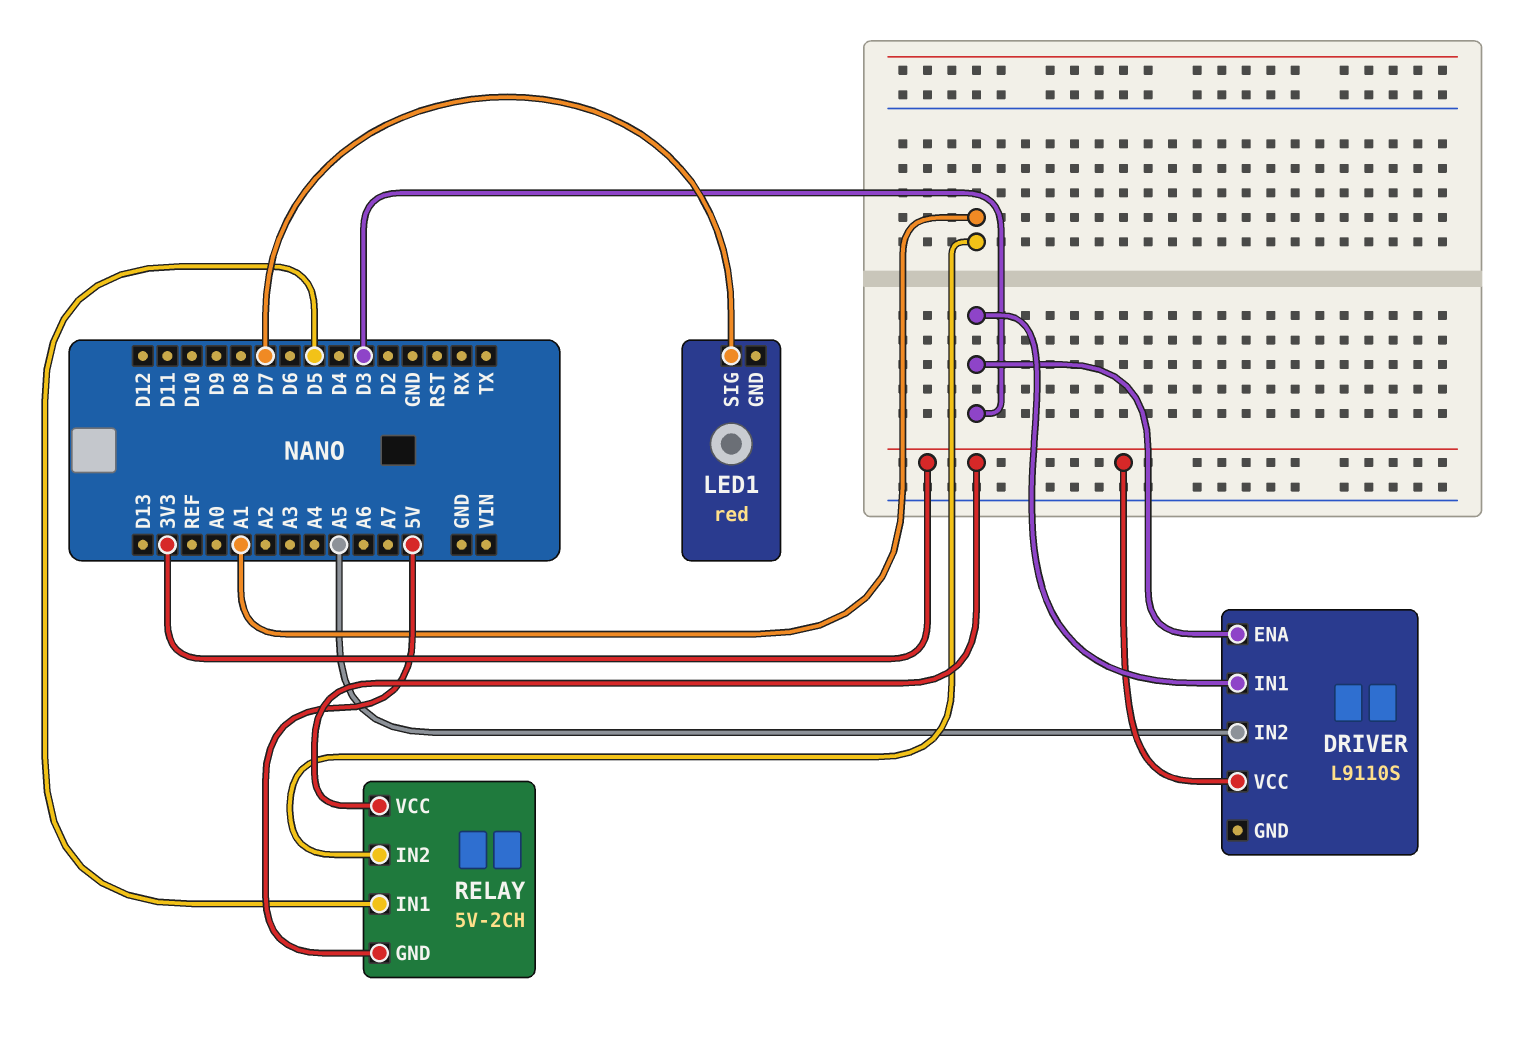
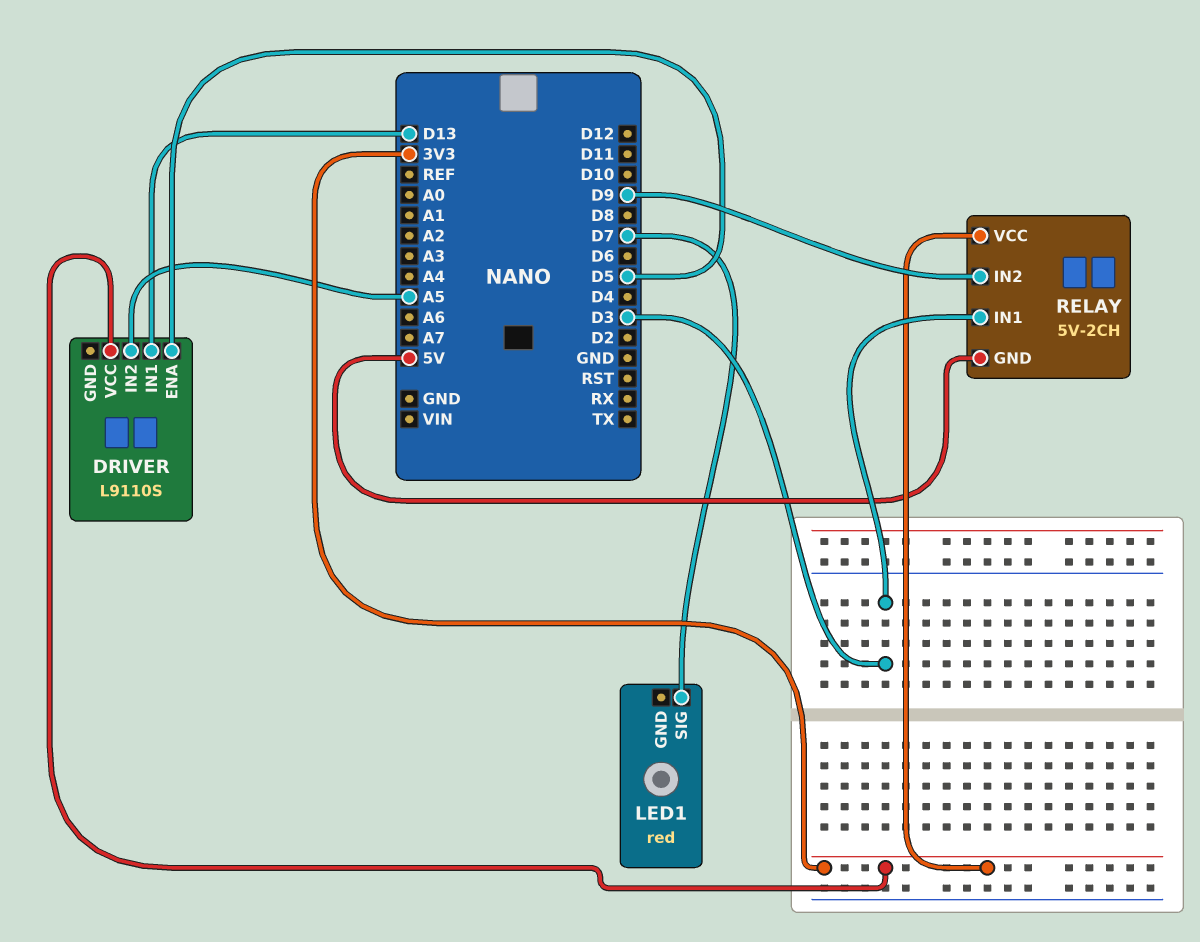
DRIVER pin ENA: D3 -> D5
DRIVER pin IN1: D3 -> D13
RELAY pin IN1: D5 -> D3
RELAY pin IN2: A1 -> D9

